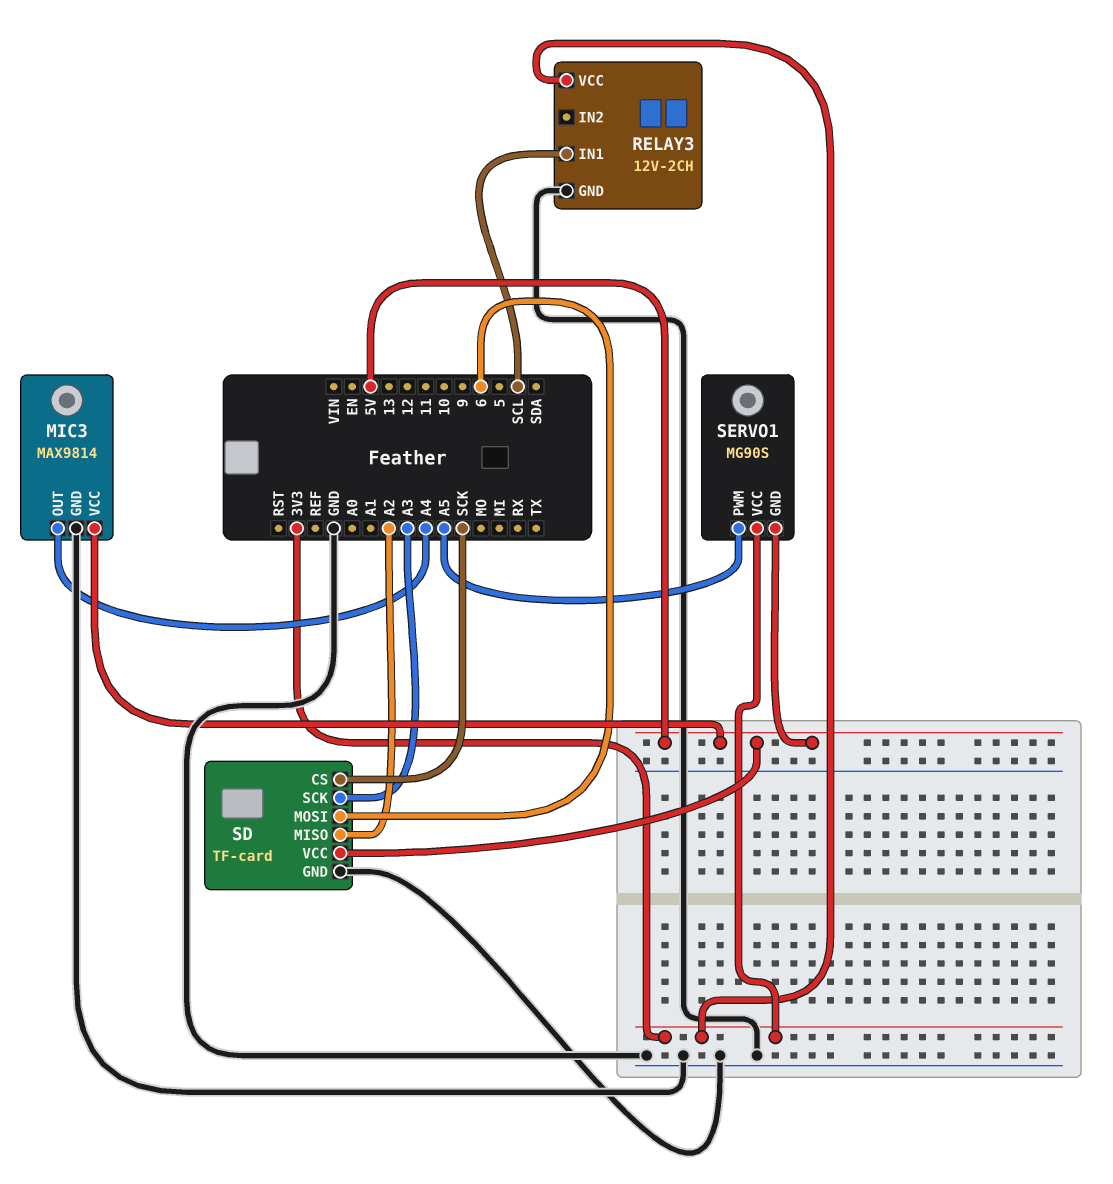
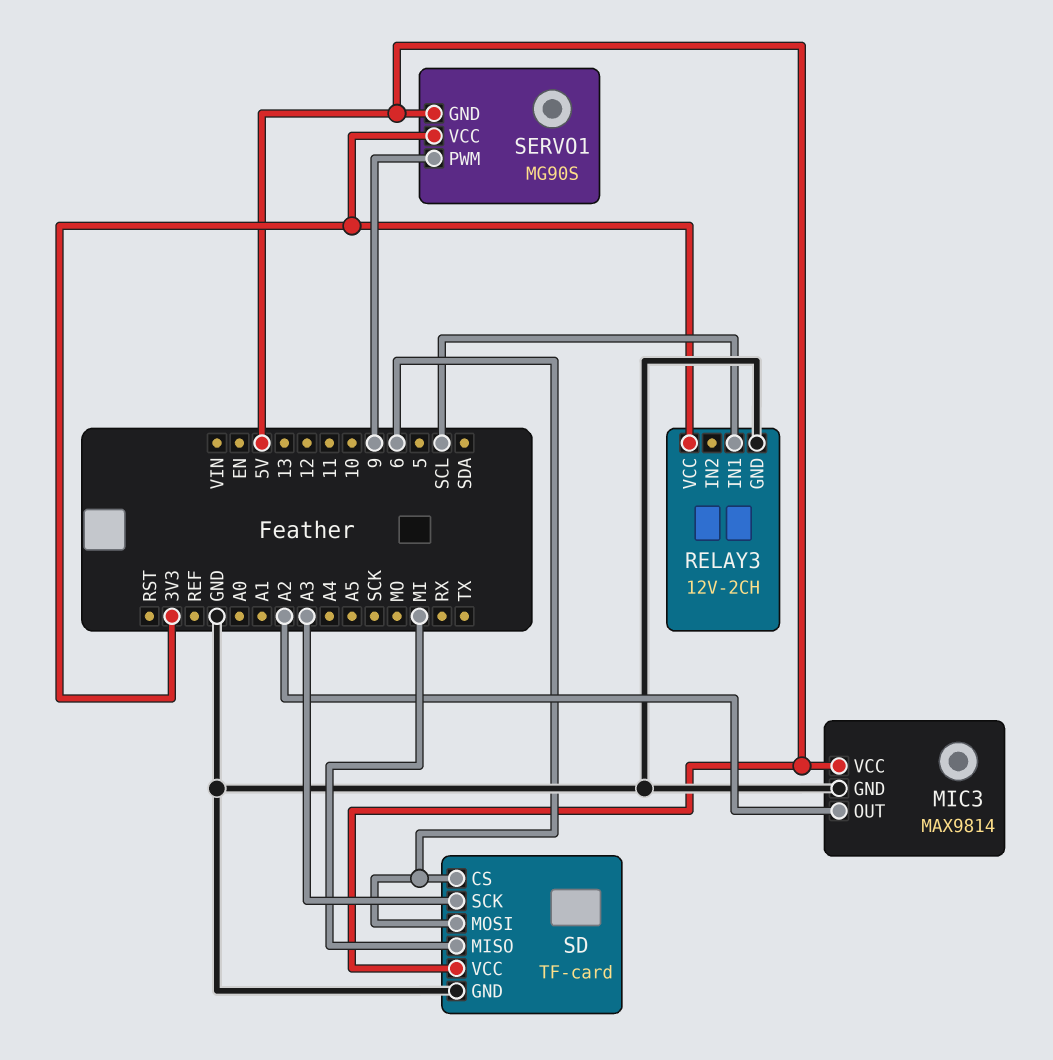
MIC3 pin OUT: A4 -> A2
SD pin CS: SCK -> 6
SD pin MISO: A2 -> MI
SERVO1 pin PWM: A5 -> 9

